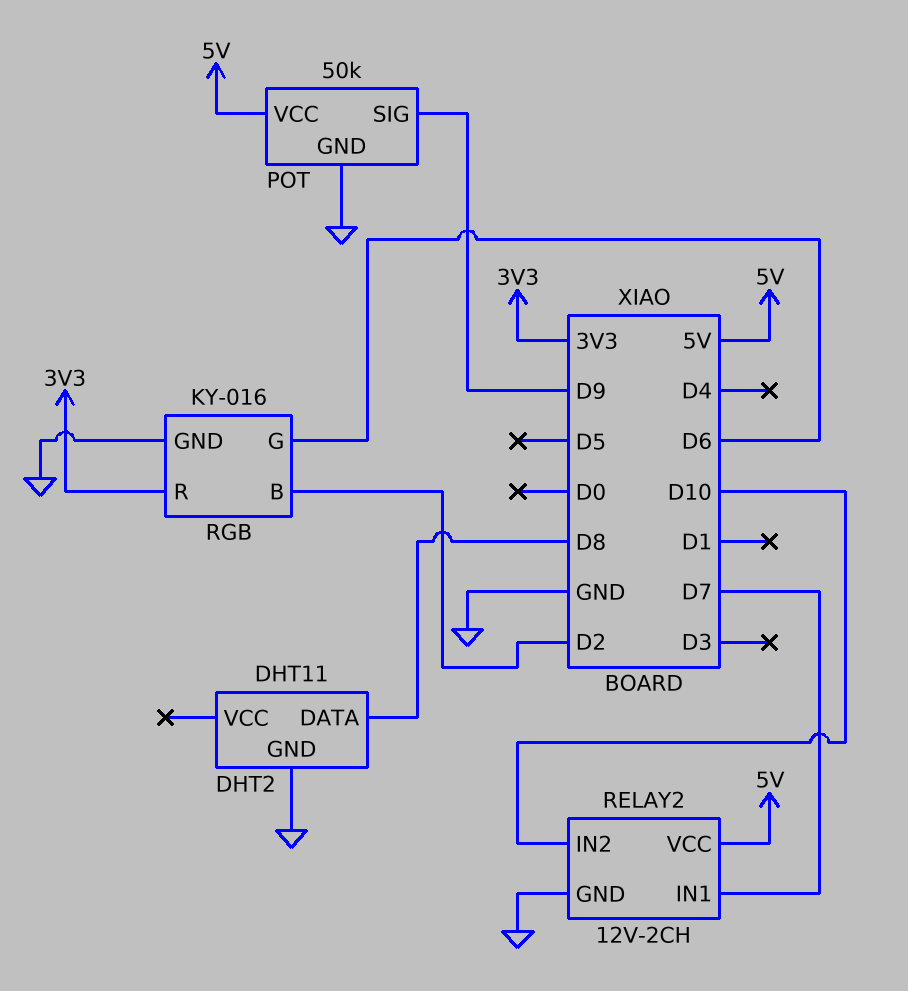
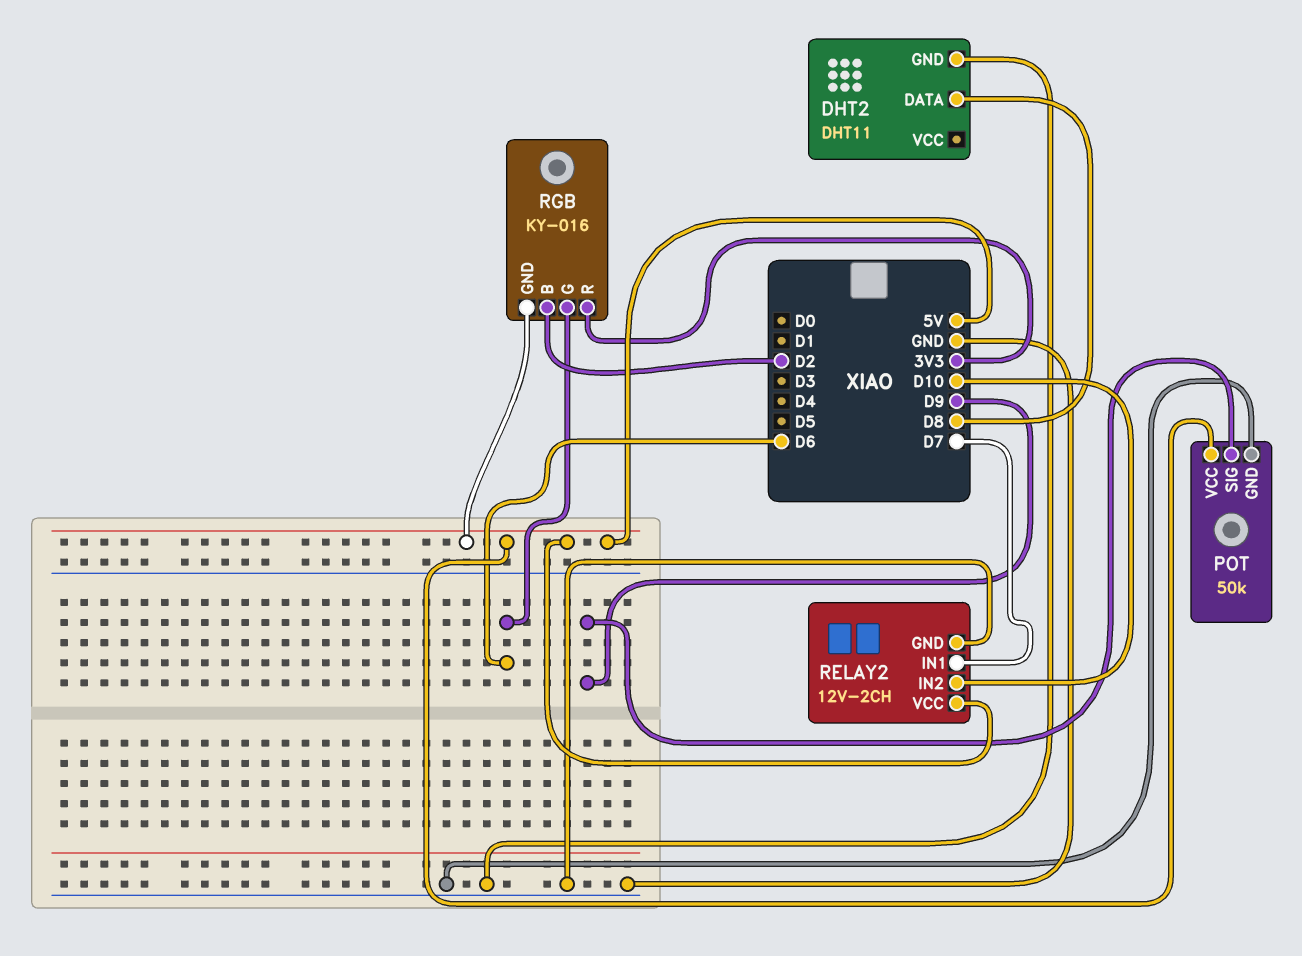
RGB pin GND: GND -> 5V

